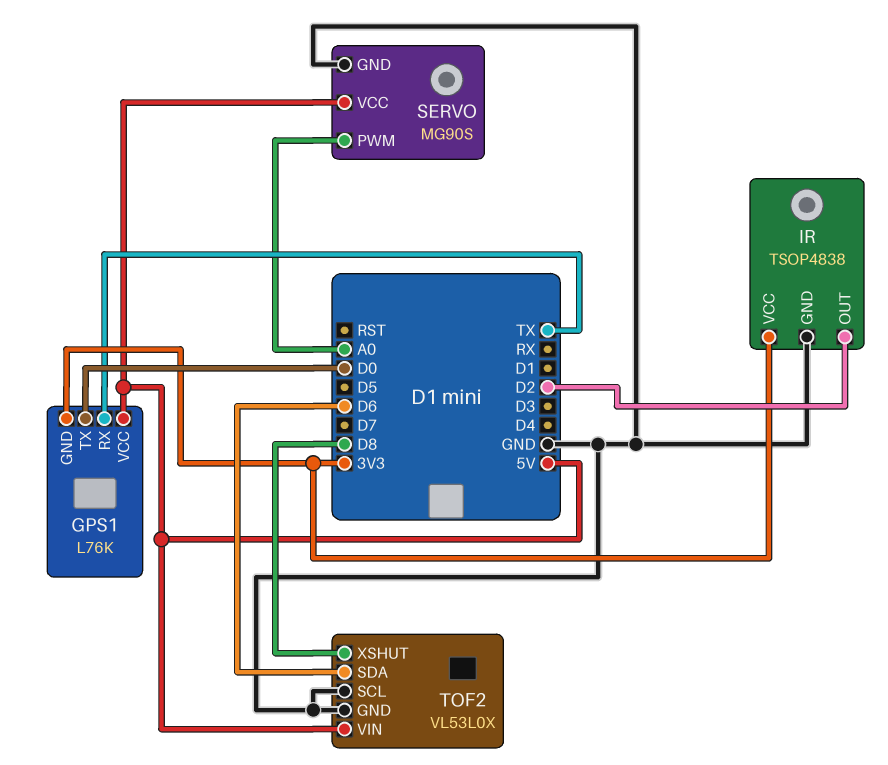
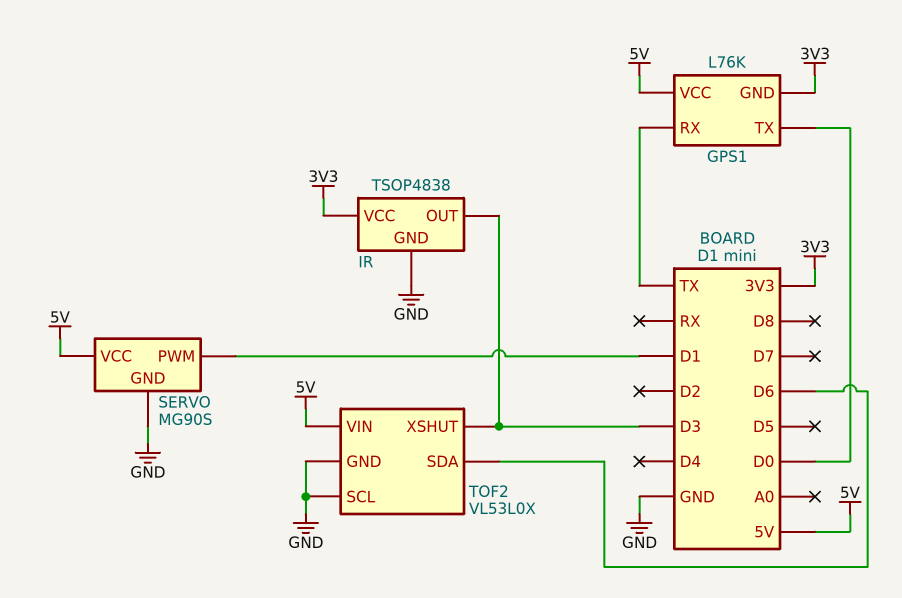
IR pin OUT: D2 -> D3
SERVO pin PWM: A0 -> D1
TOF2 pin XSHUT: D8 -> D3

